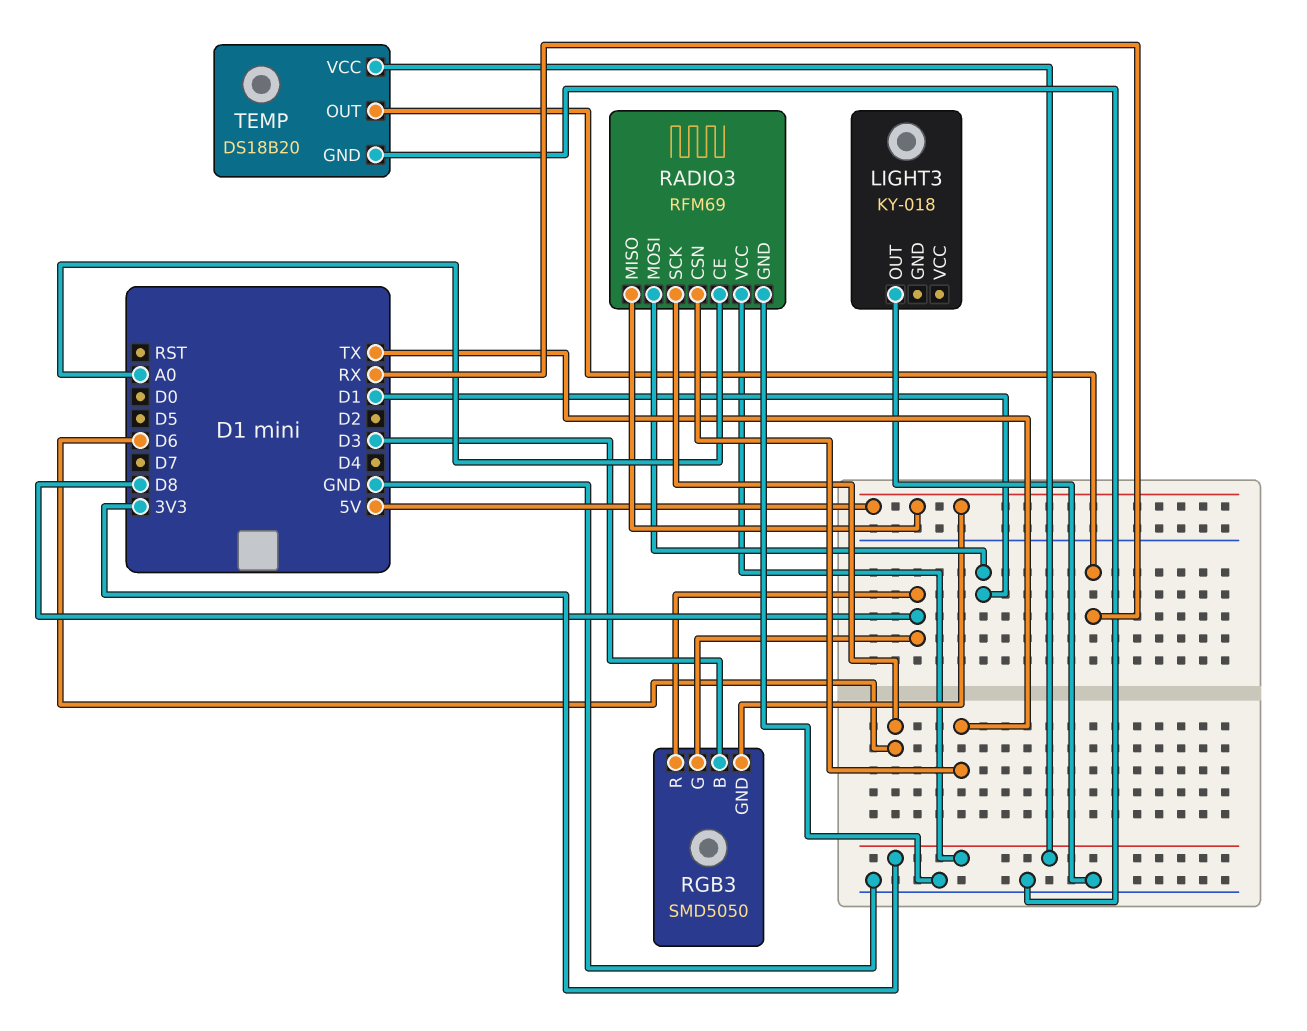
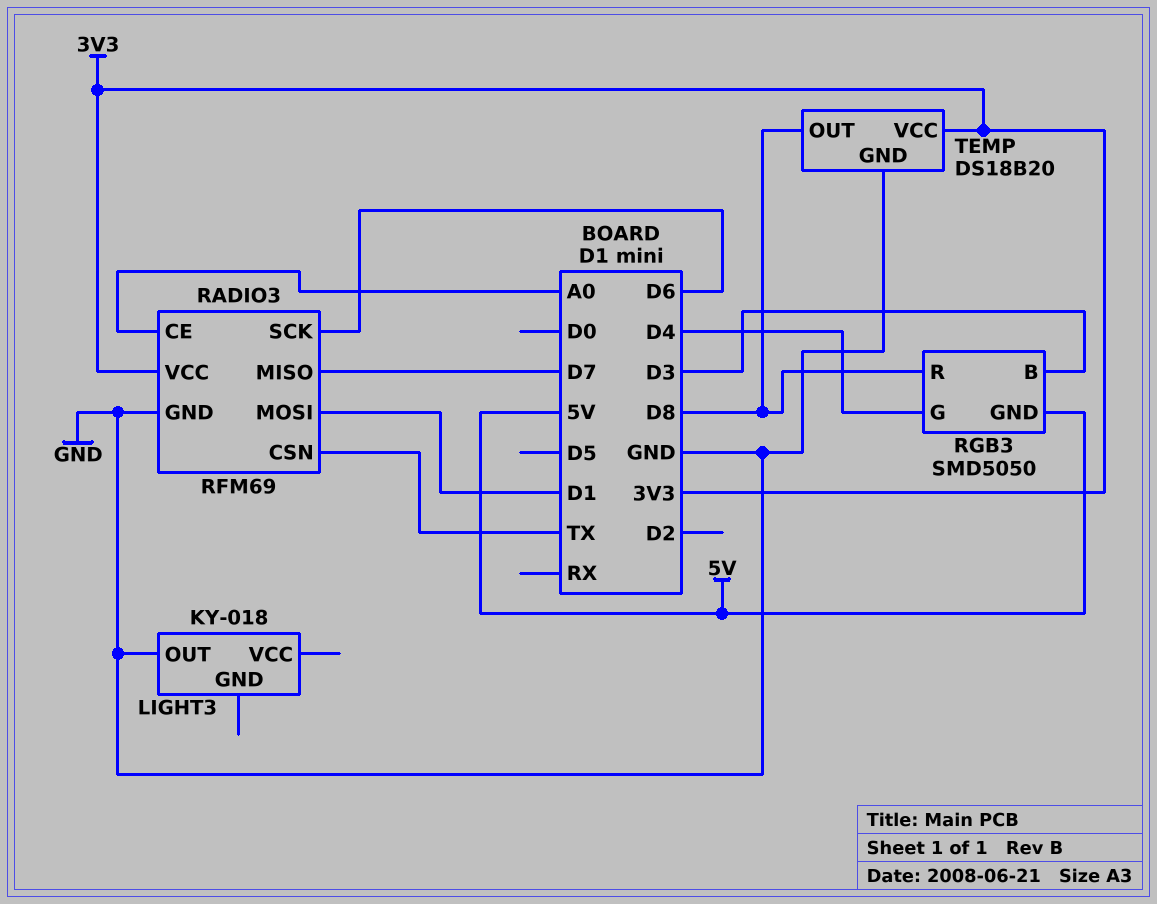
RADIO3 pin MISO: 5V -> D7
RGB3 pin G: D8 -> D4
TEMP pin OUT: RX -> D8

